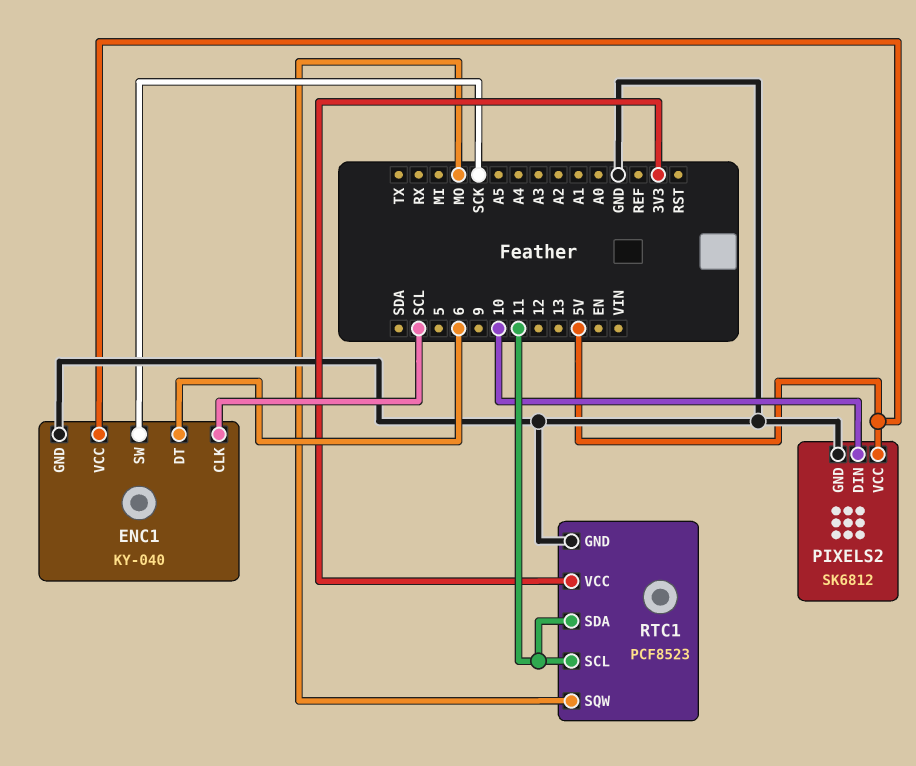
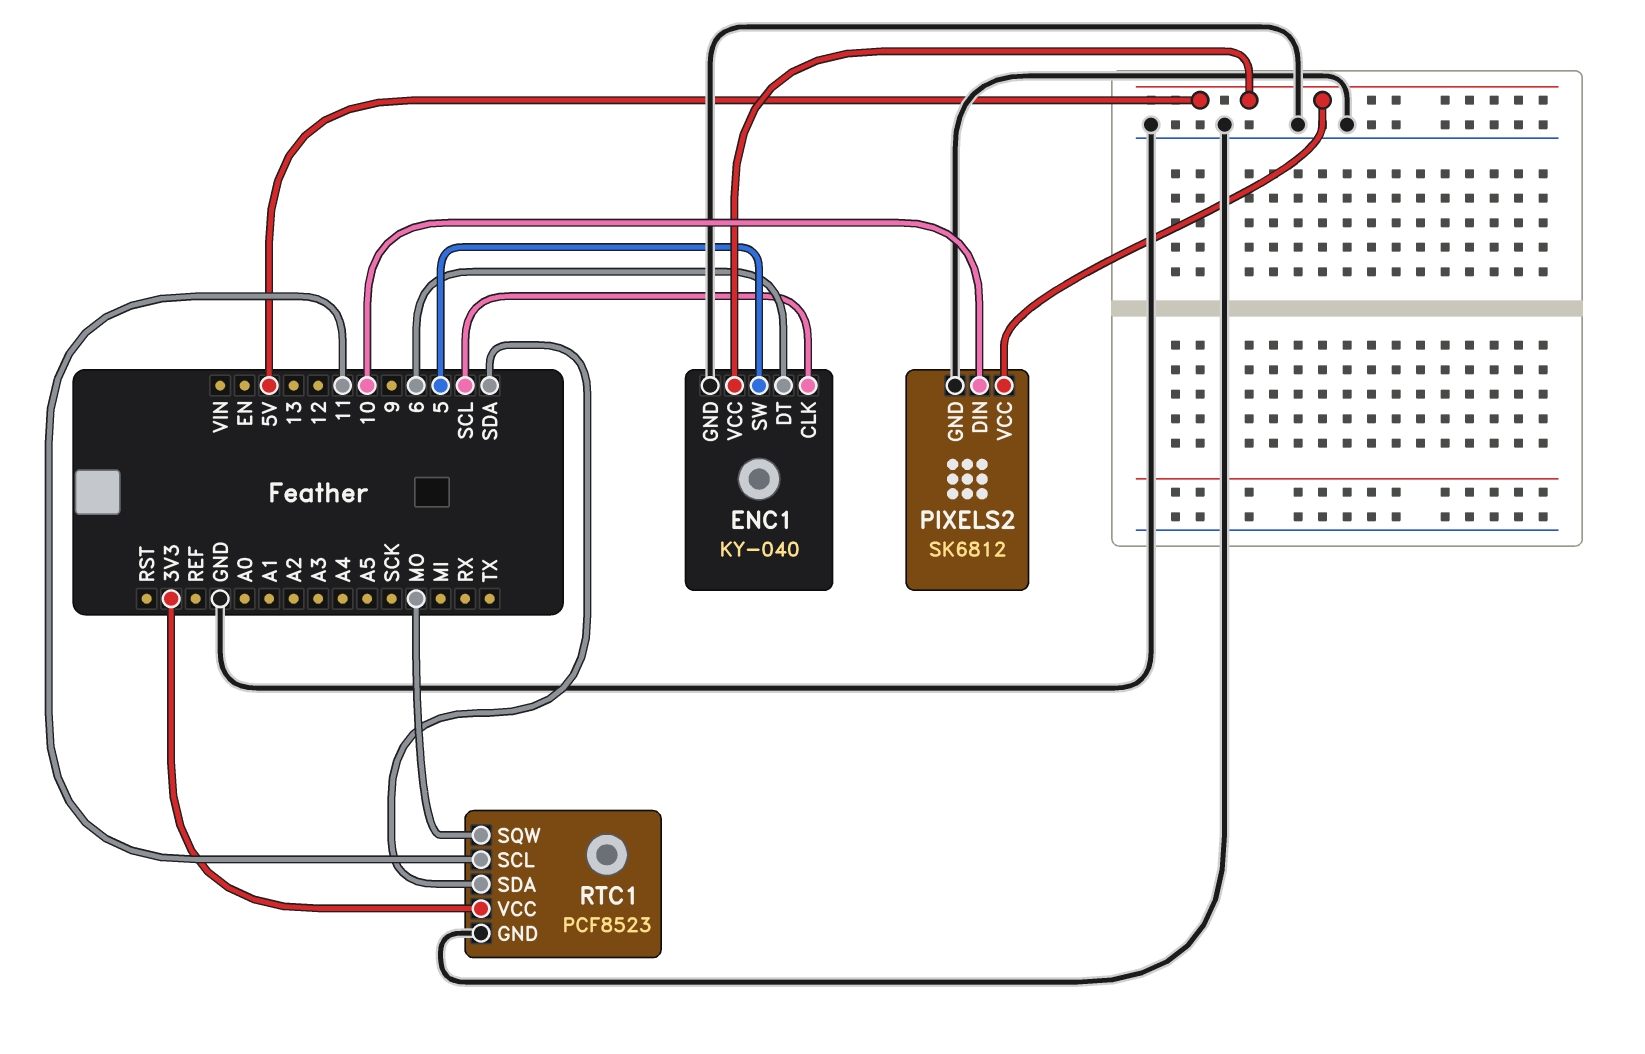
ENC1 pin SW: SCK -> 5
RTC1 pin SDA: 11 -> SDA

